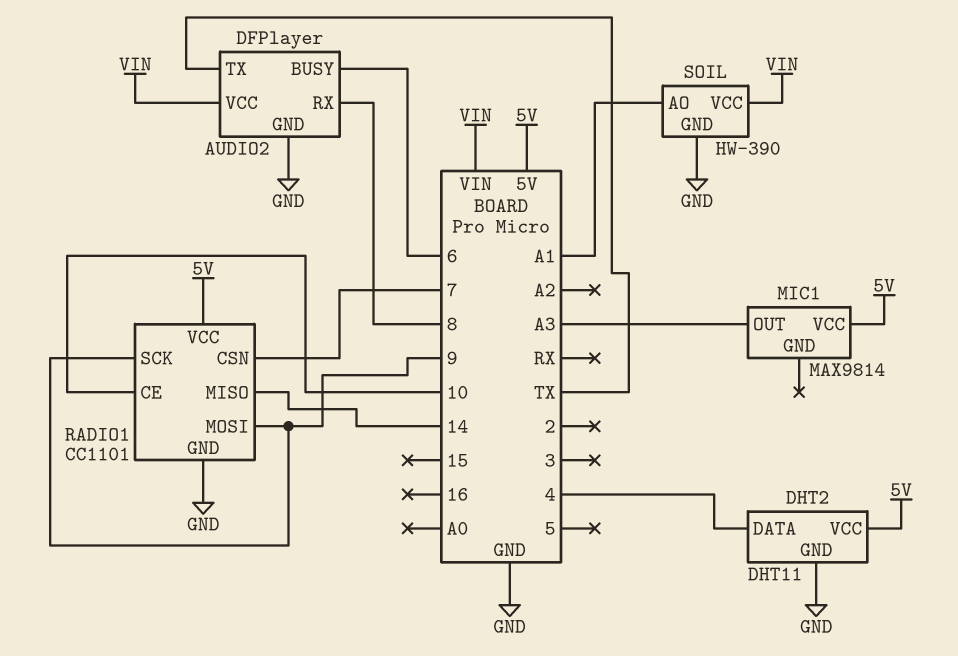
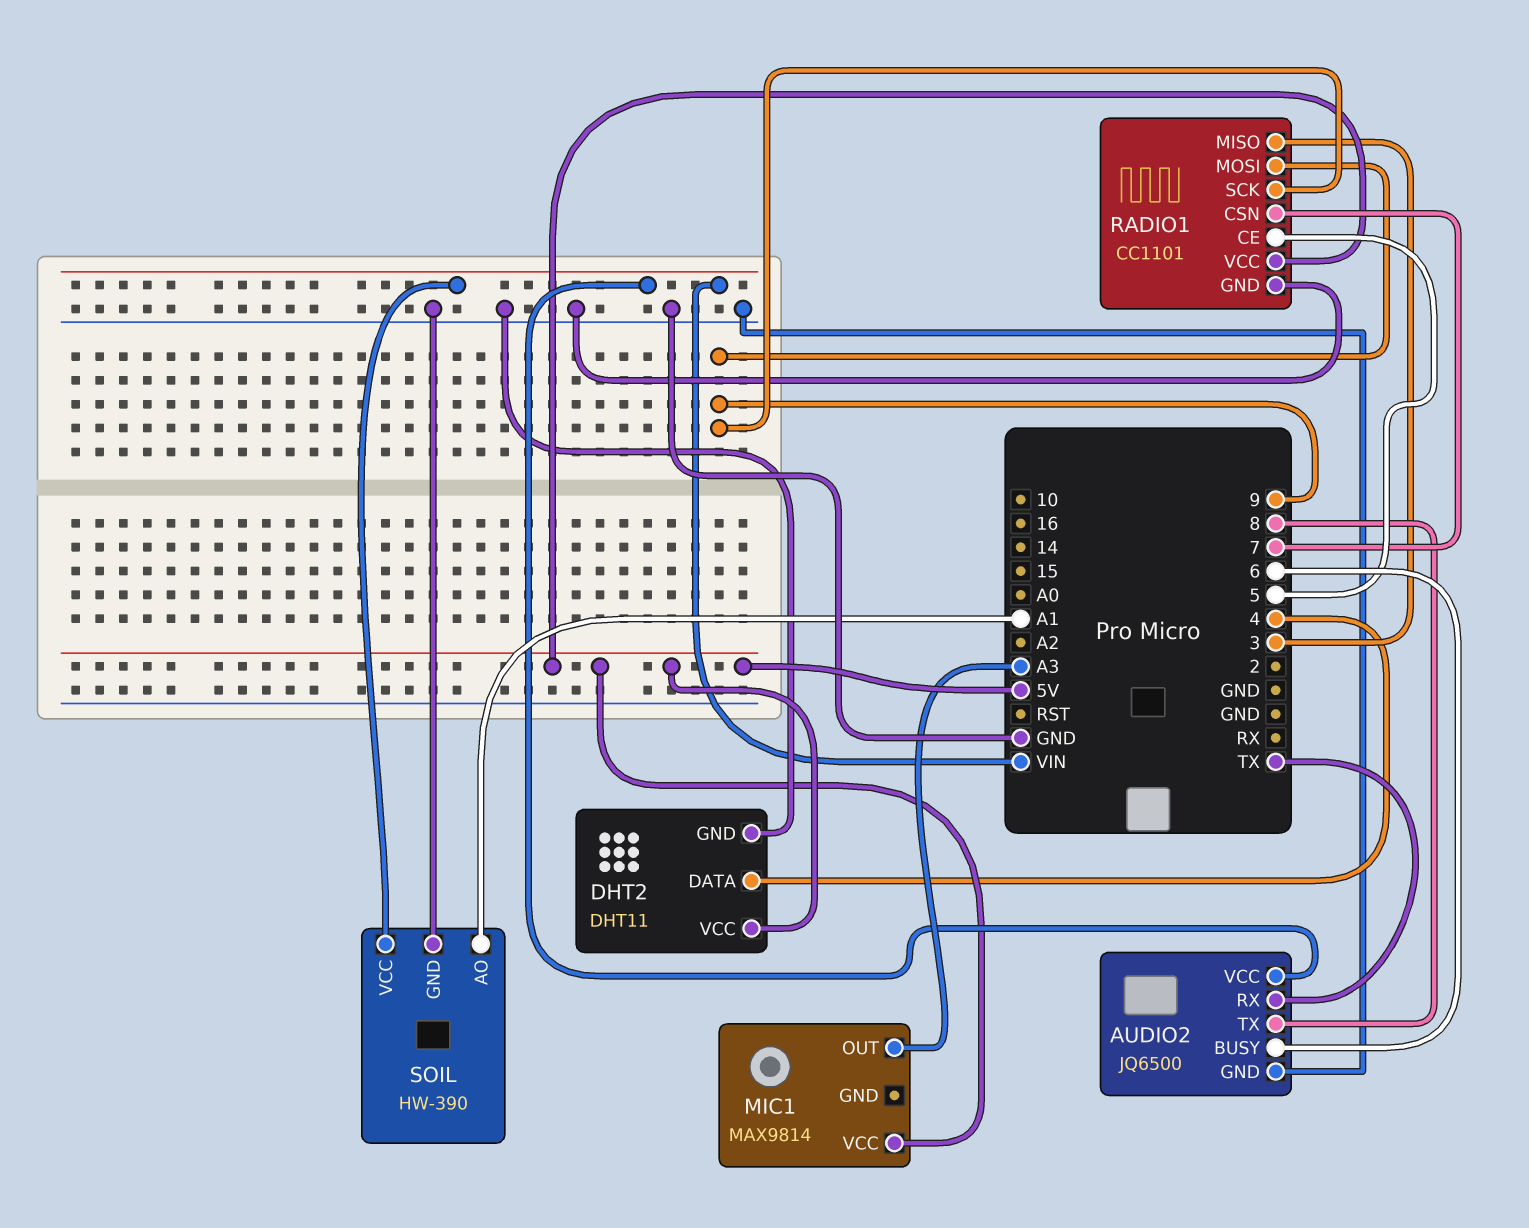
AUDIO2: DFPlayer -> JQ6500
AUDIO2 pin RX: 8 -> TX
AUDIO2 pin TX: TX -> 8
RADIO1 pin CE: 10 -> 5
RADIO1 pin MISO: 14 -> 3

